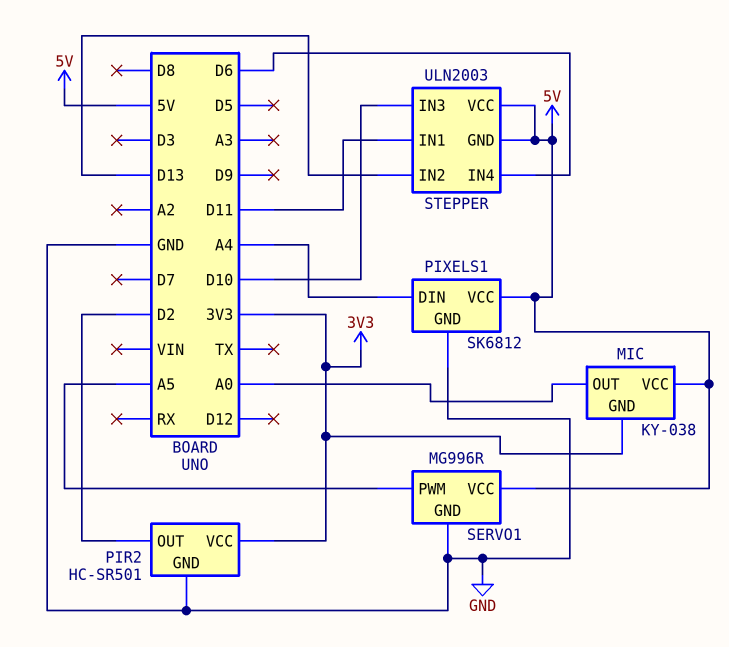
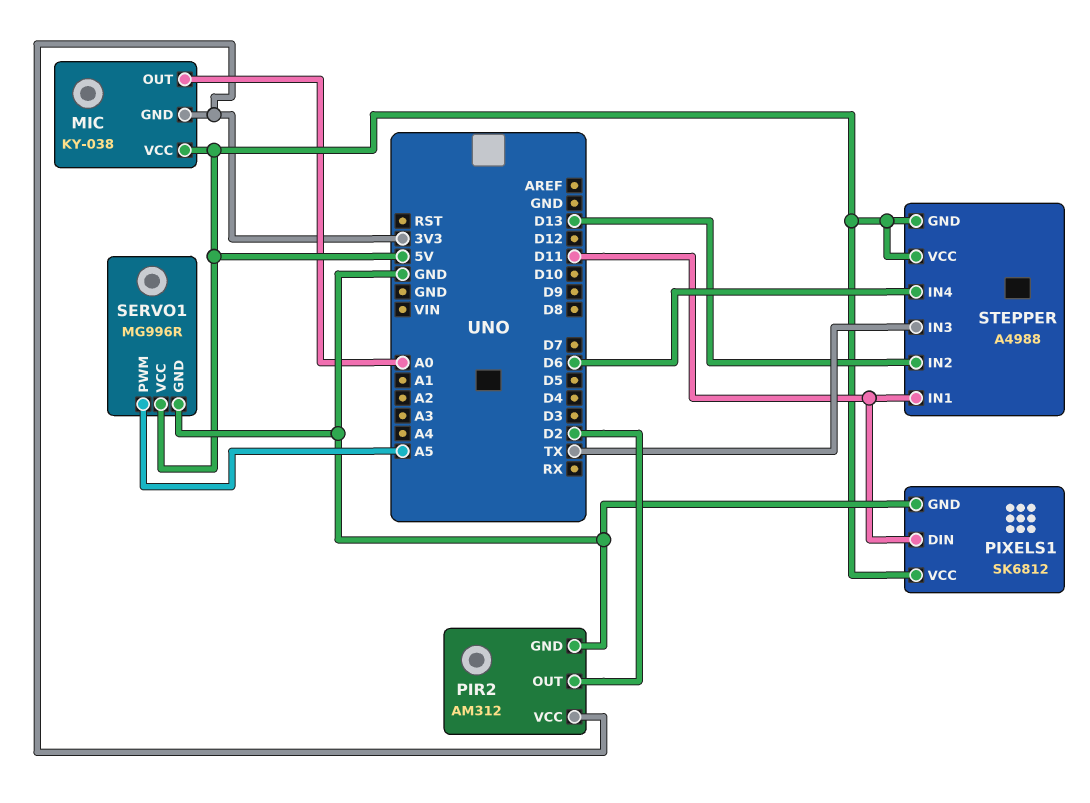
PIR2: HC-SR501 -> AM312
PIXELS1 pin DIN: A4 -> D11
STEPPER: ULN2003 -> A4988
STEPPER pin IN3: D10 -> TX

